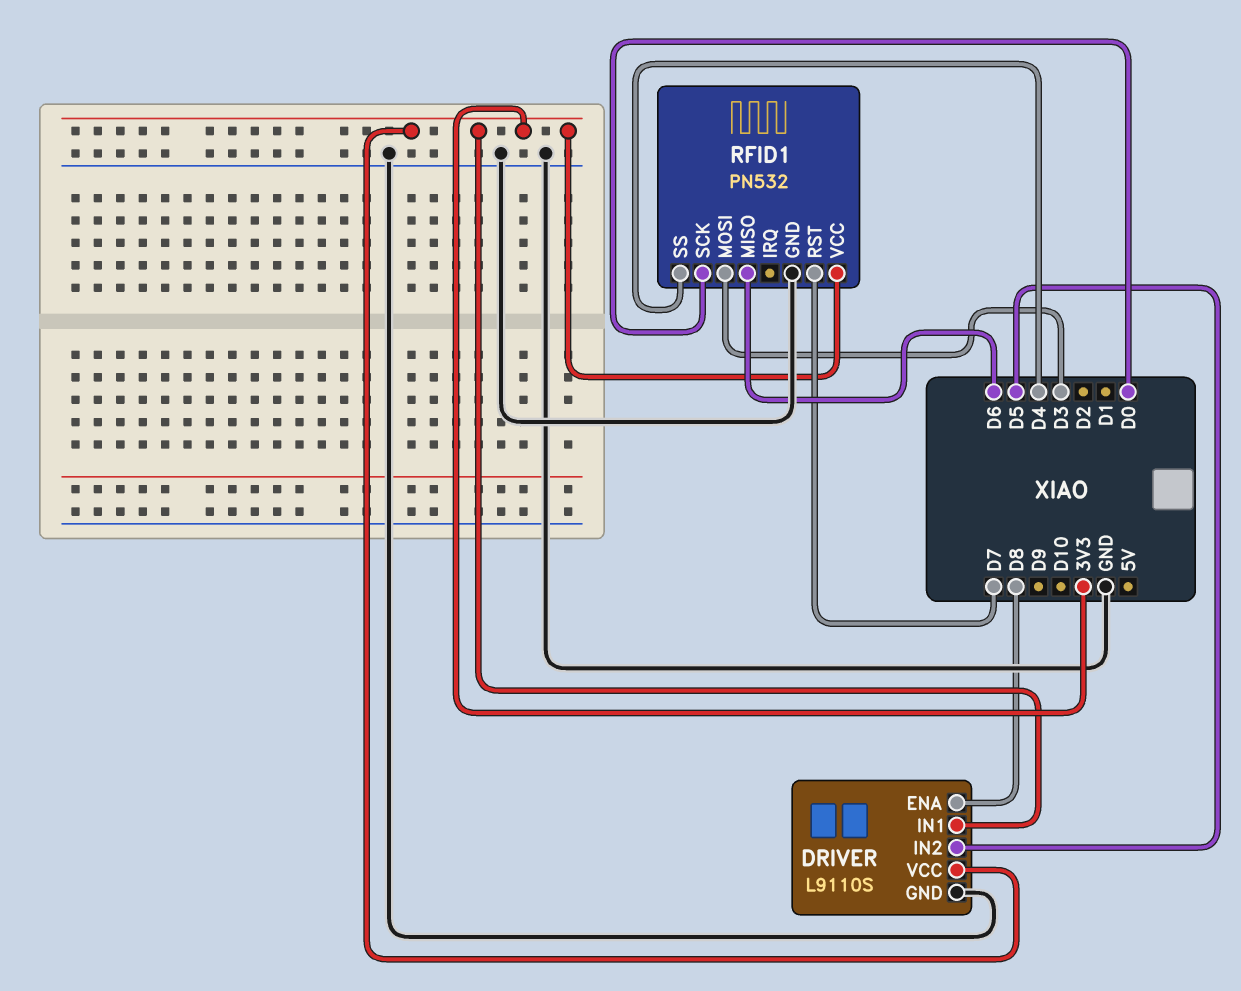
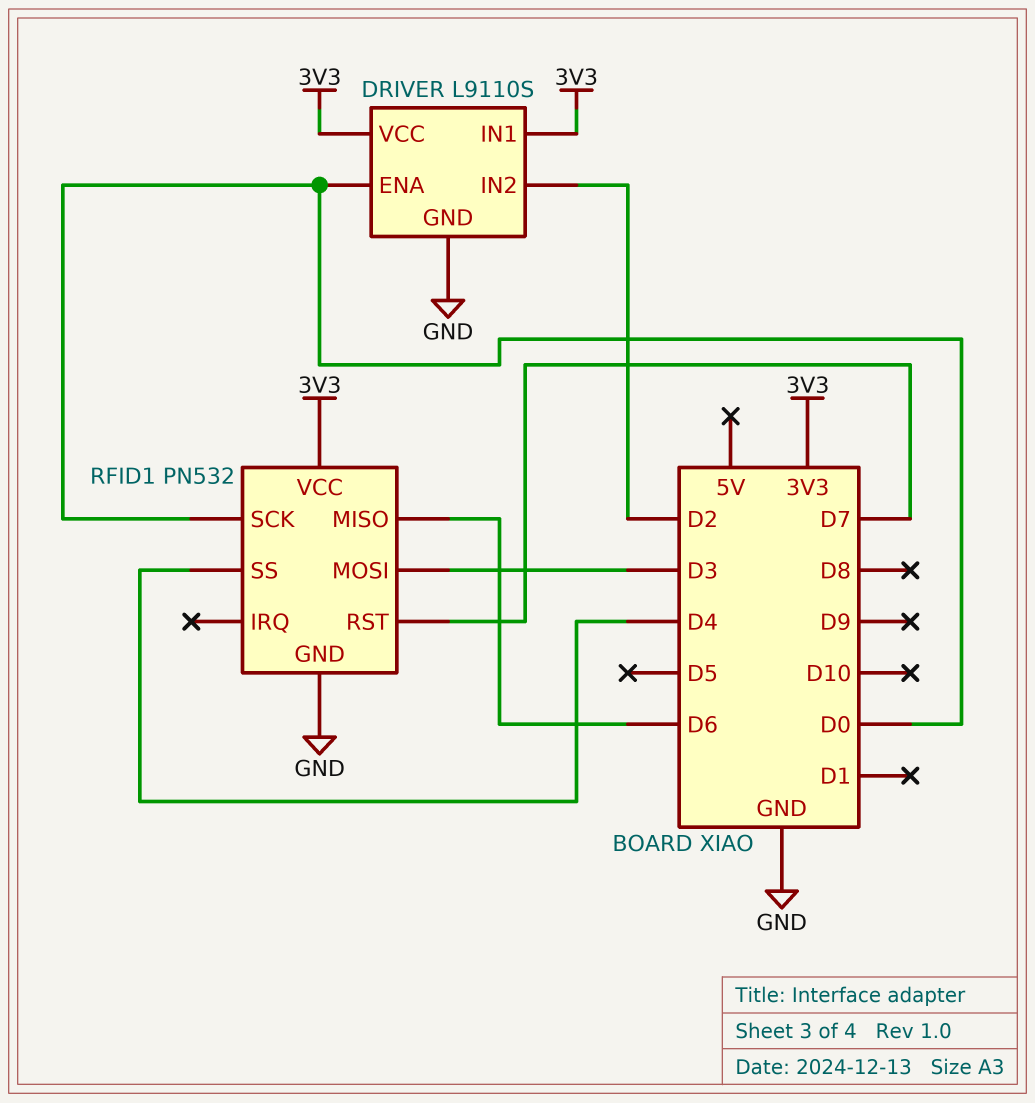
DRIVER pin ENA: D8 -> D0
DRIVER pin IN2: D5 -> D2

